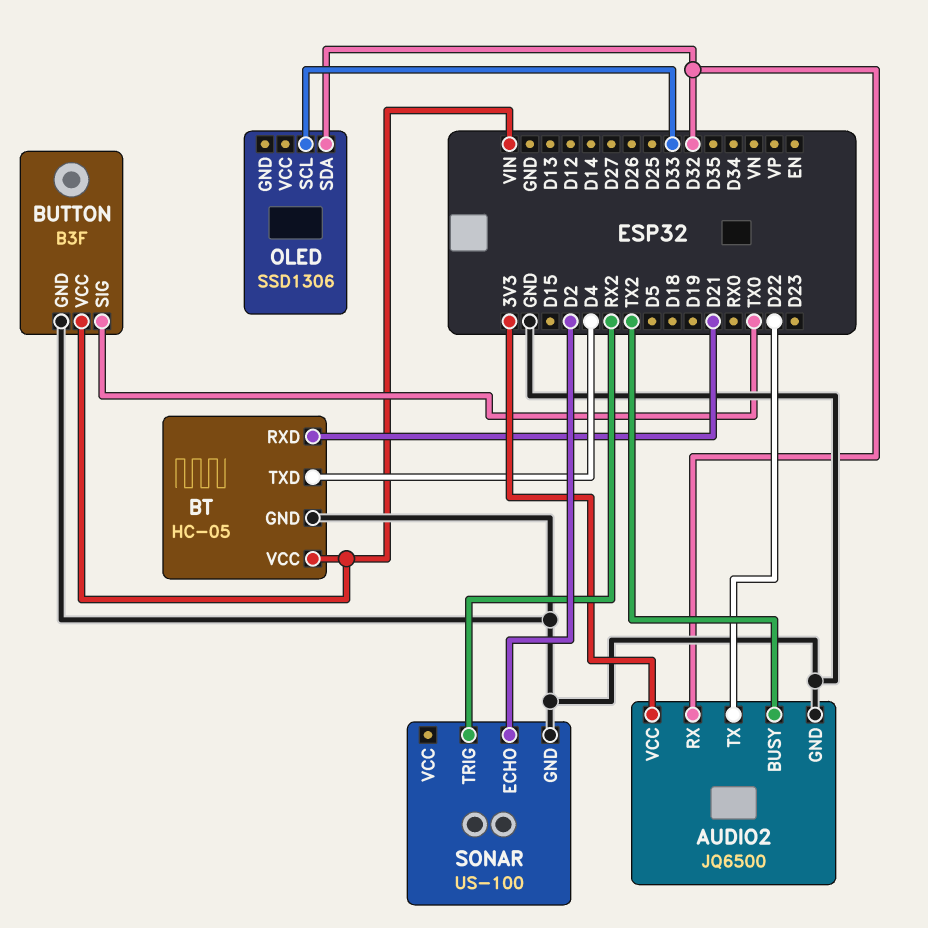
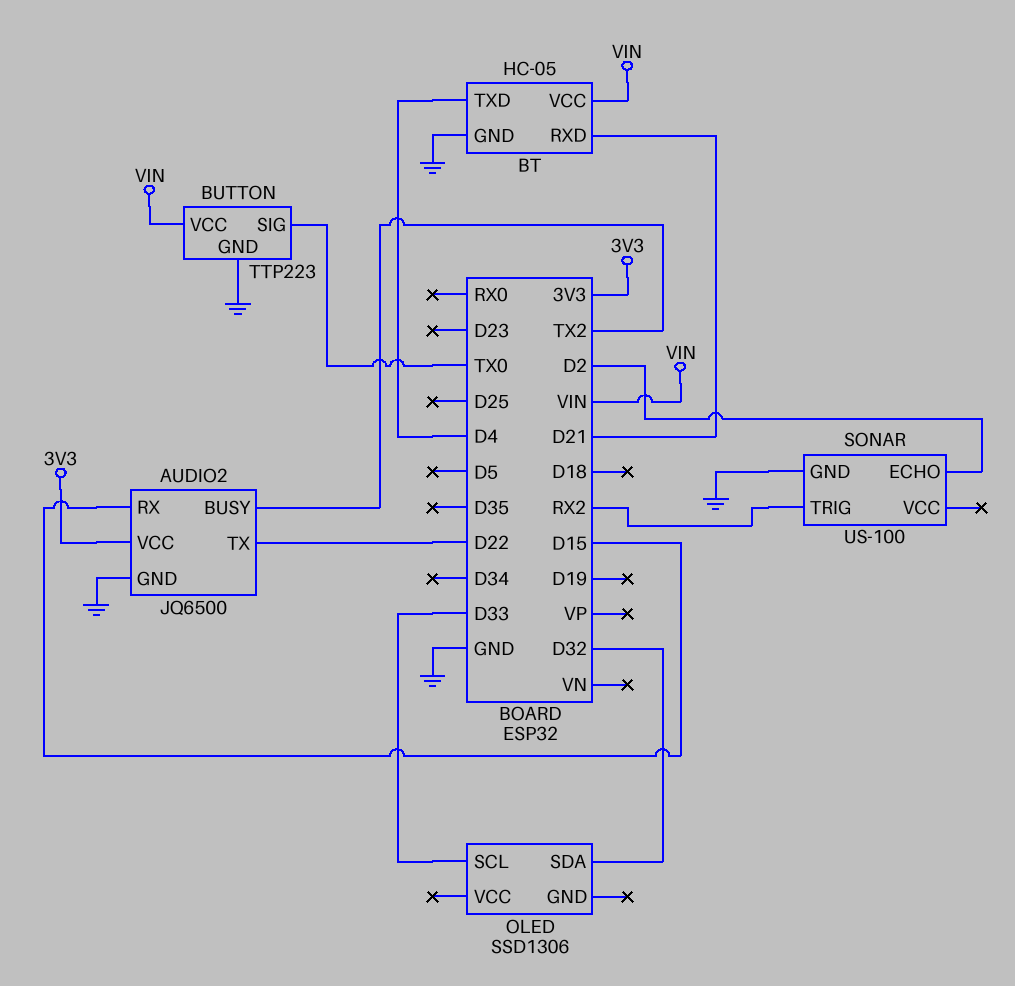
AUDIO2 pin RX: D32 -> D15
BUTTON: B3F -> TTP223

